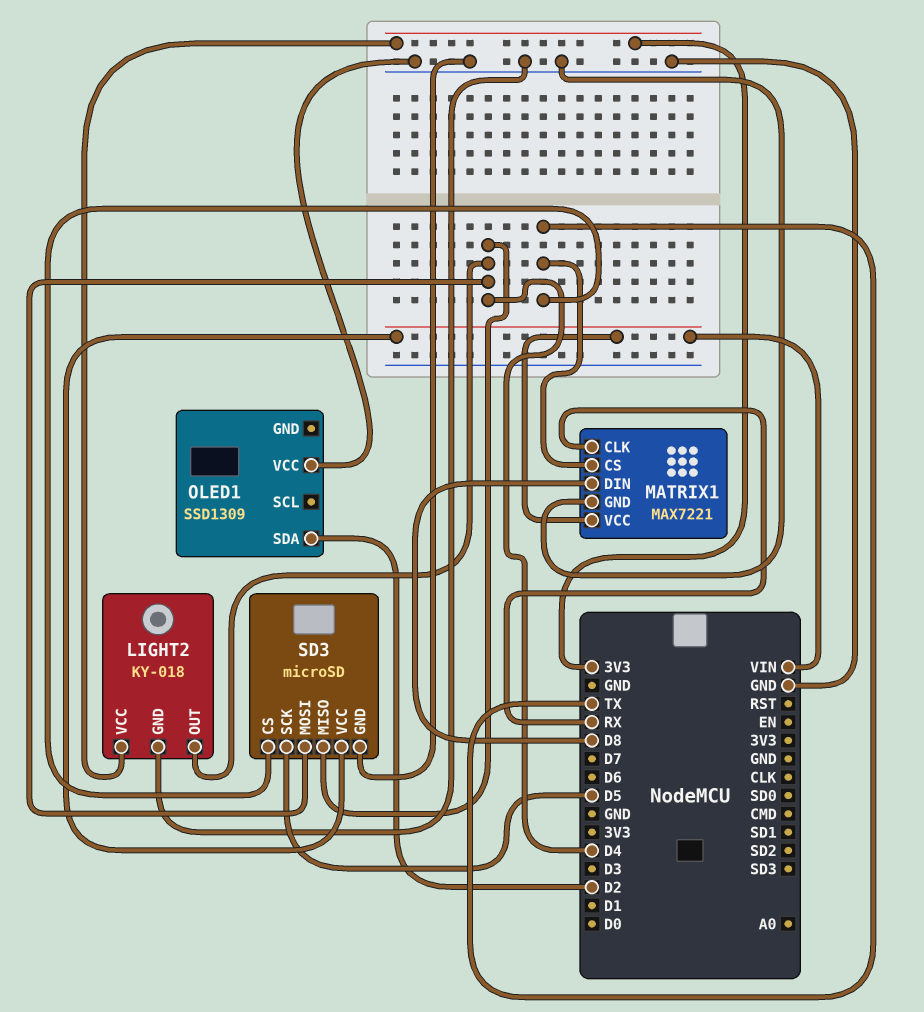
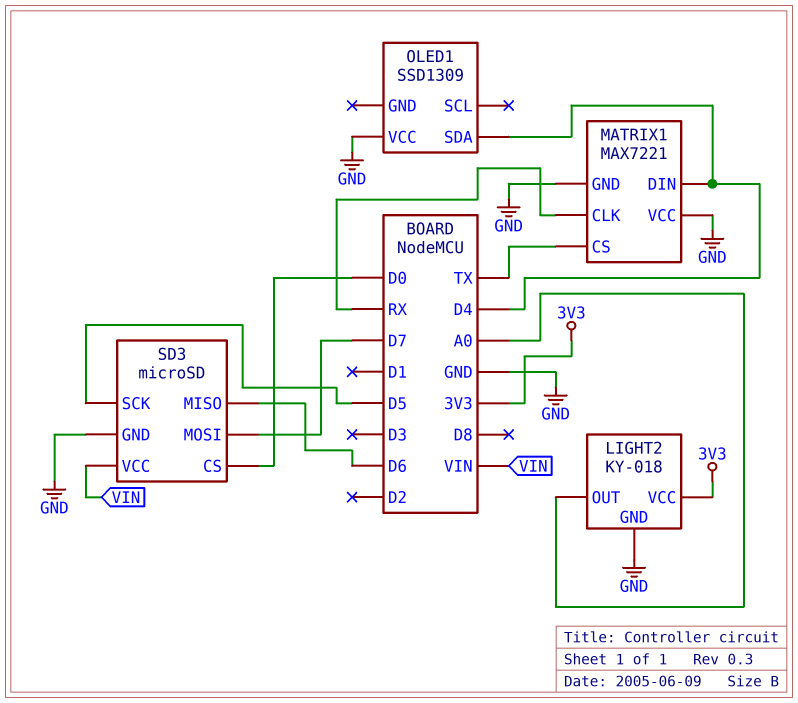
LIGHT2 pin OUT: D4 -> A0
MATRIX1 pin DIN: D8 -> D4
MATRIX1 pin VCC: VIN -> GND
OLED1 pin SDA: D2 -> D4
SD3 pin CS: TX -> D0
SD3 pin MISO: D4 -> D6
SD3 pin MOSI: D4 -> D7

